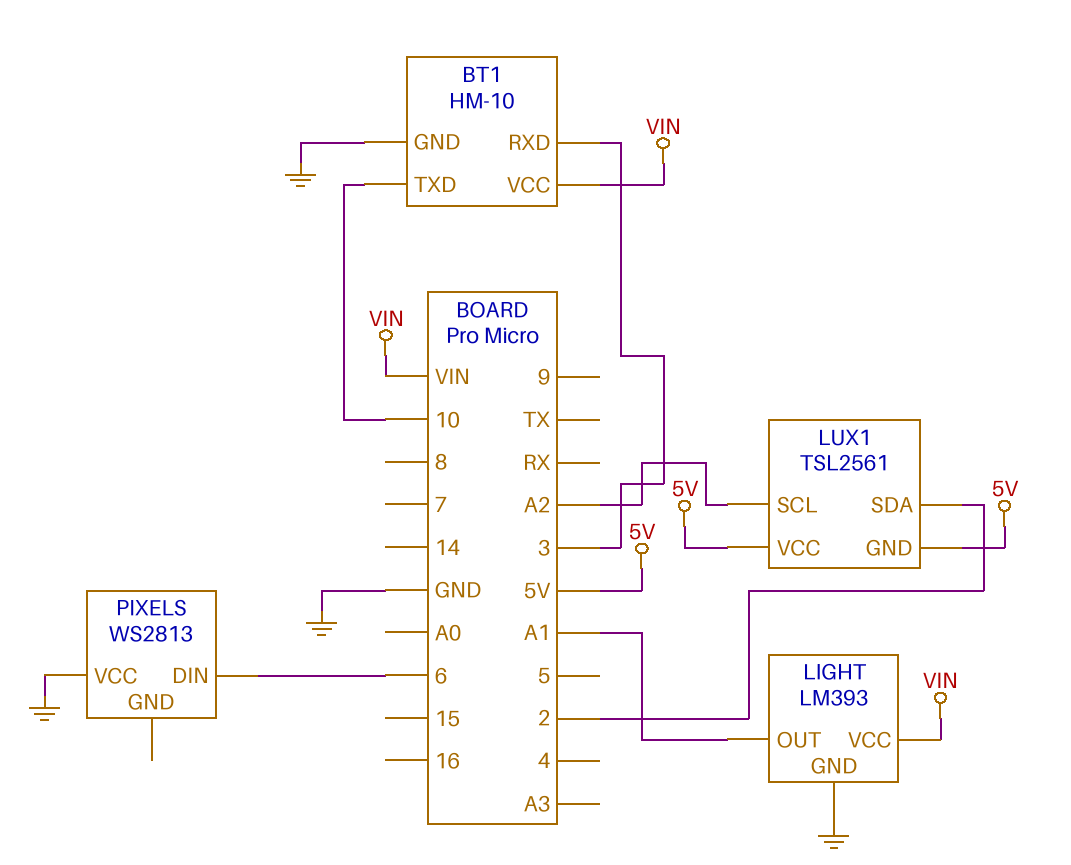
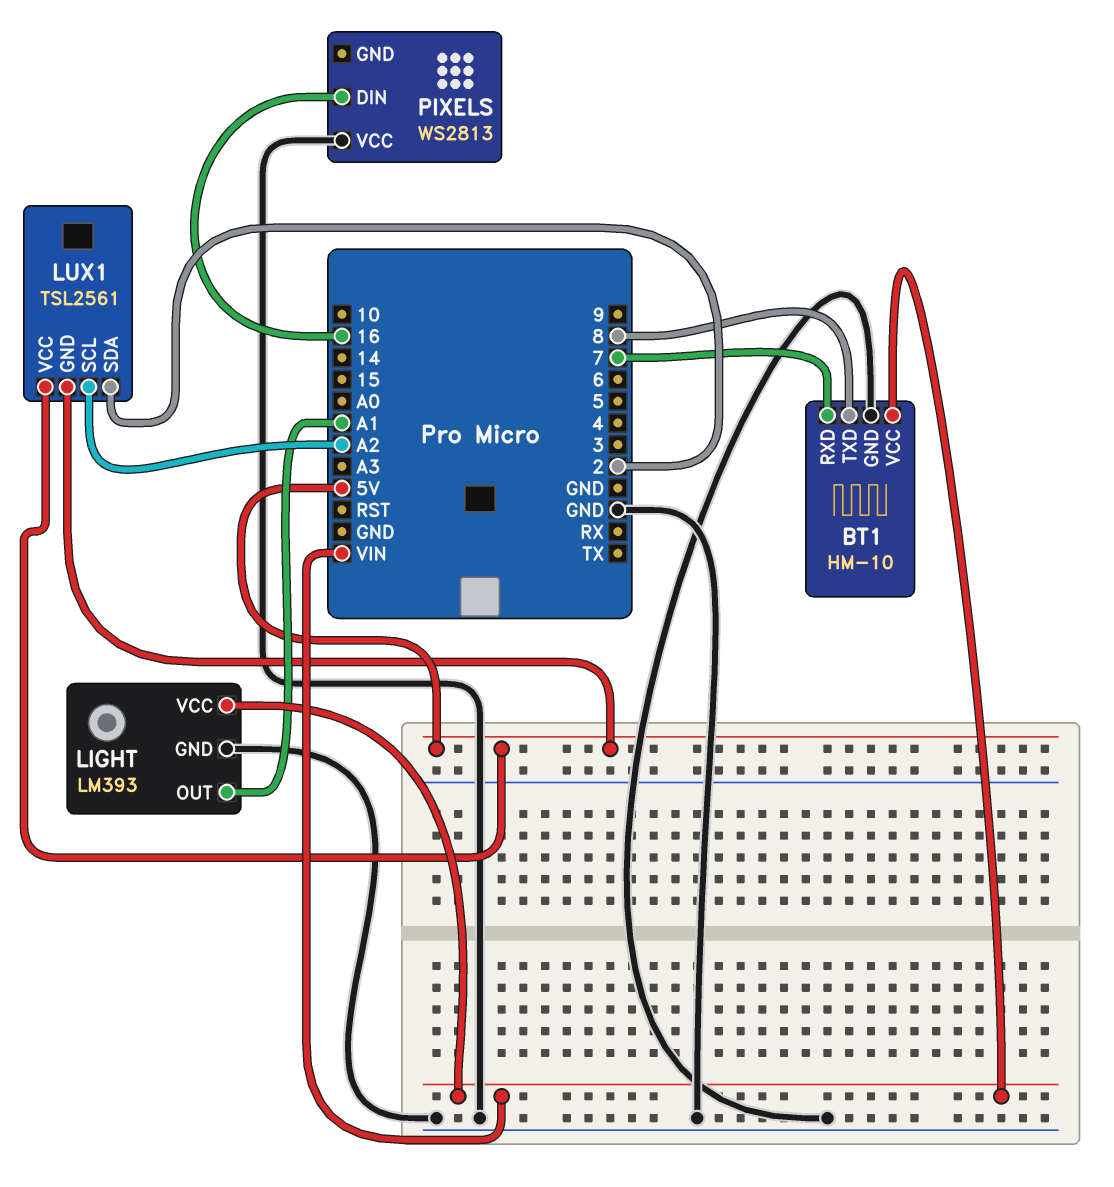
BT1 pin RXD: 3 -> 7
BT1 pin TXD: 10 -> 8
PIXELS pin DIN: 6 -> 16

